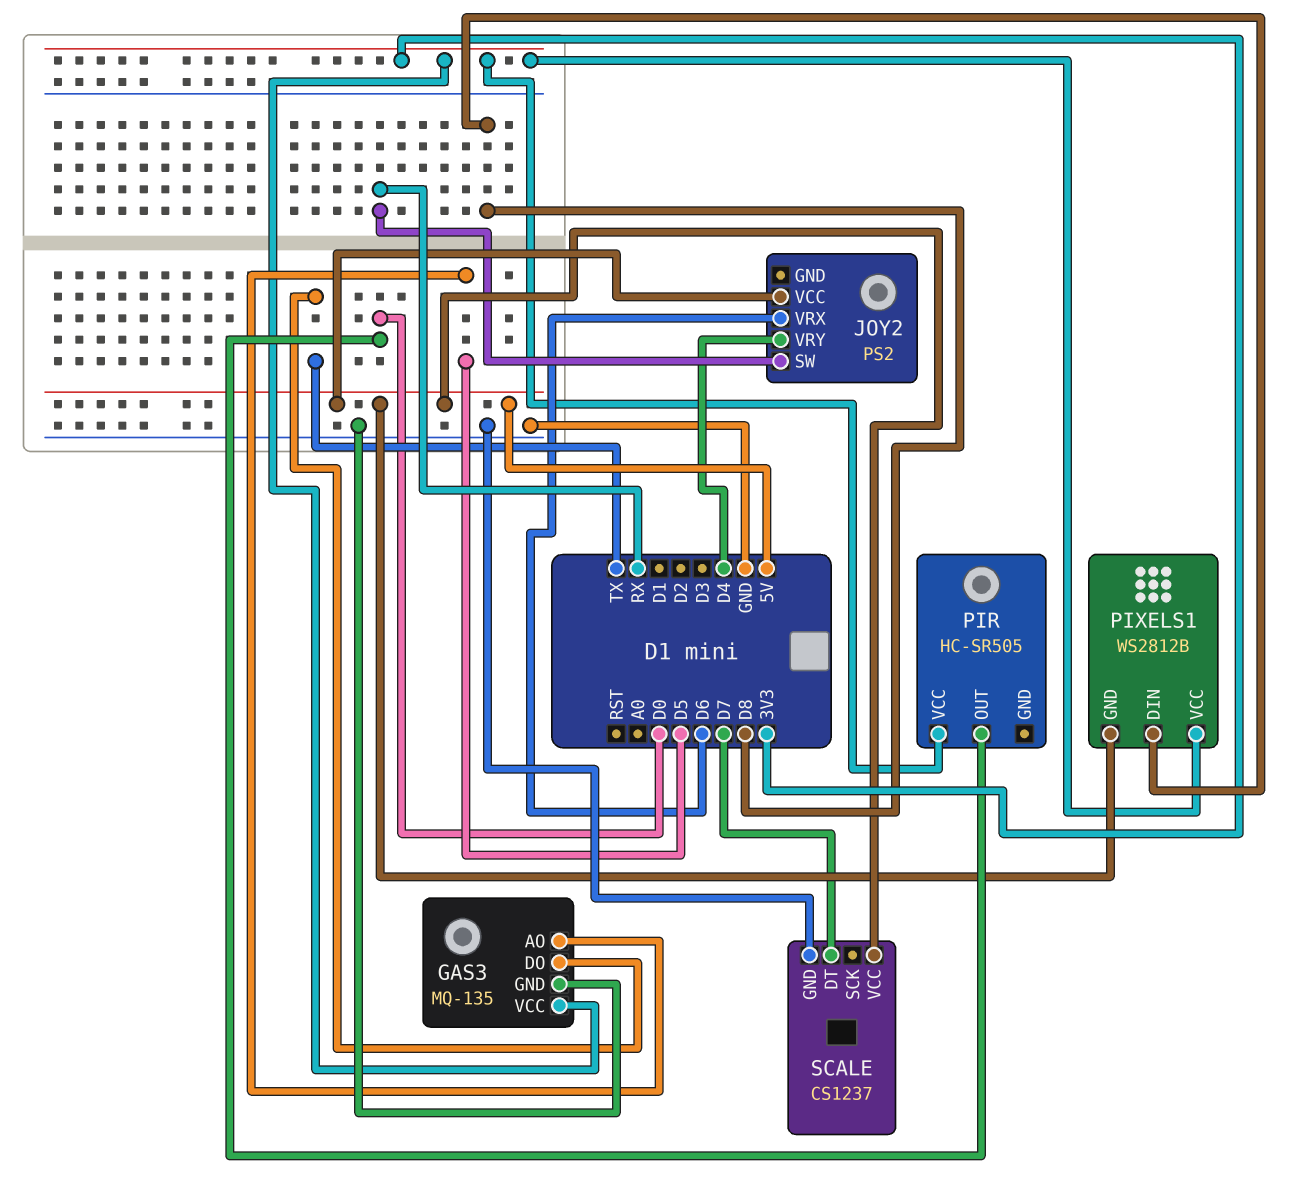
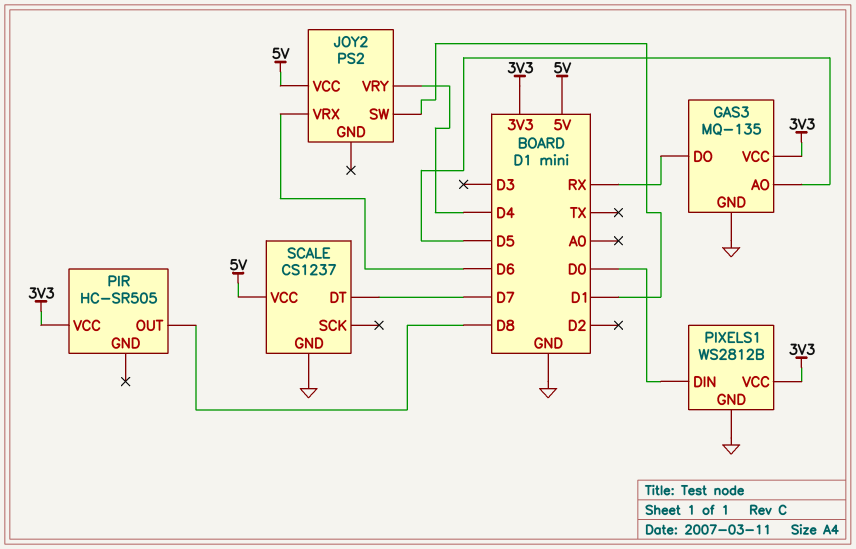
GAS3 pin DO: TX -> RX
JOY2 pin SW: RX -> D1
PIR pin OUT: D0 -> D8
PIXELS1 pin DIN: D8 -> D0
PIXELS1 pin GND: 5V -> GND

